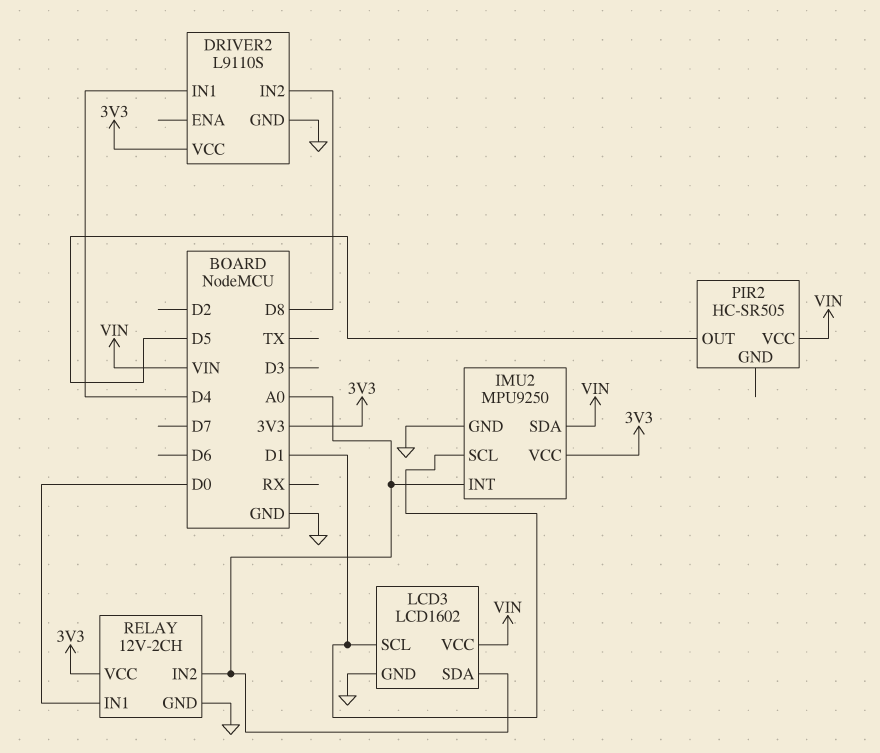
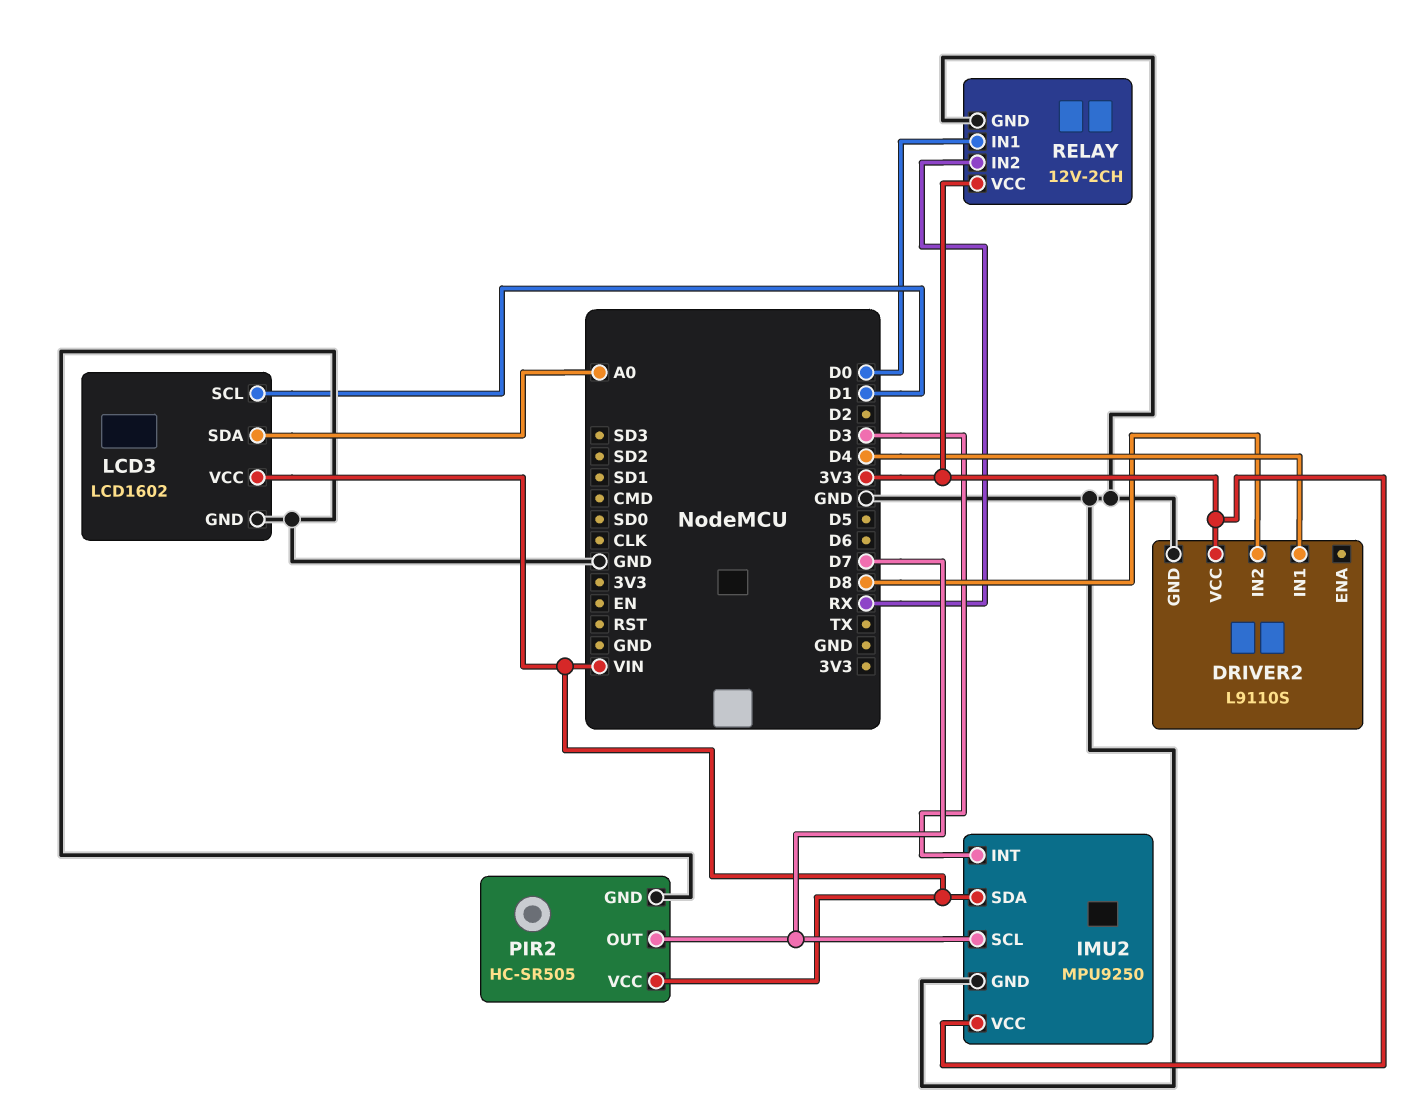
IMU2 pin INT: A0 -> D3
IMU2 pin SCL: D1 -> D7
PIR2 pin GND: none -> GND
PIR2 pin OUT: D5 -> D7
RELAY pin IN2: A0 -> RX

